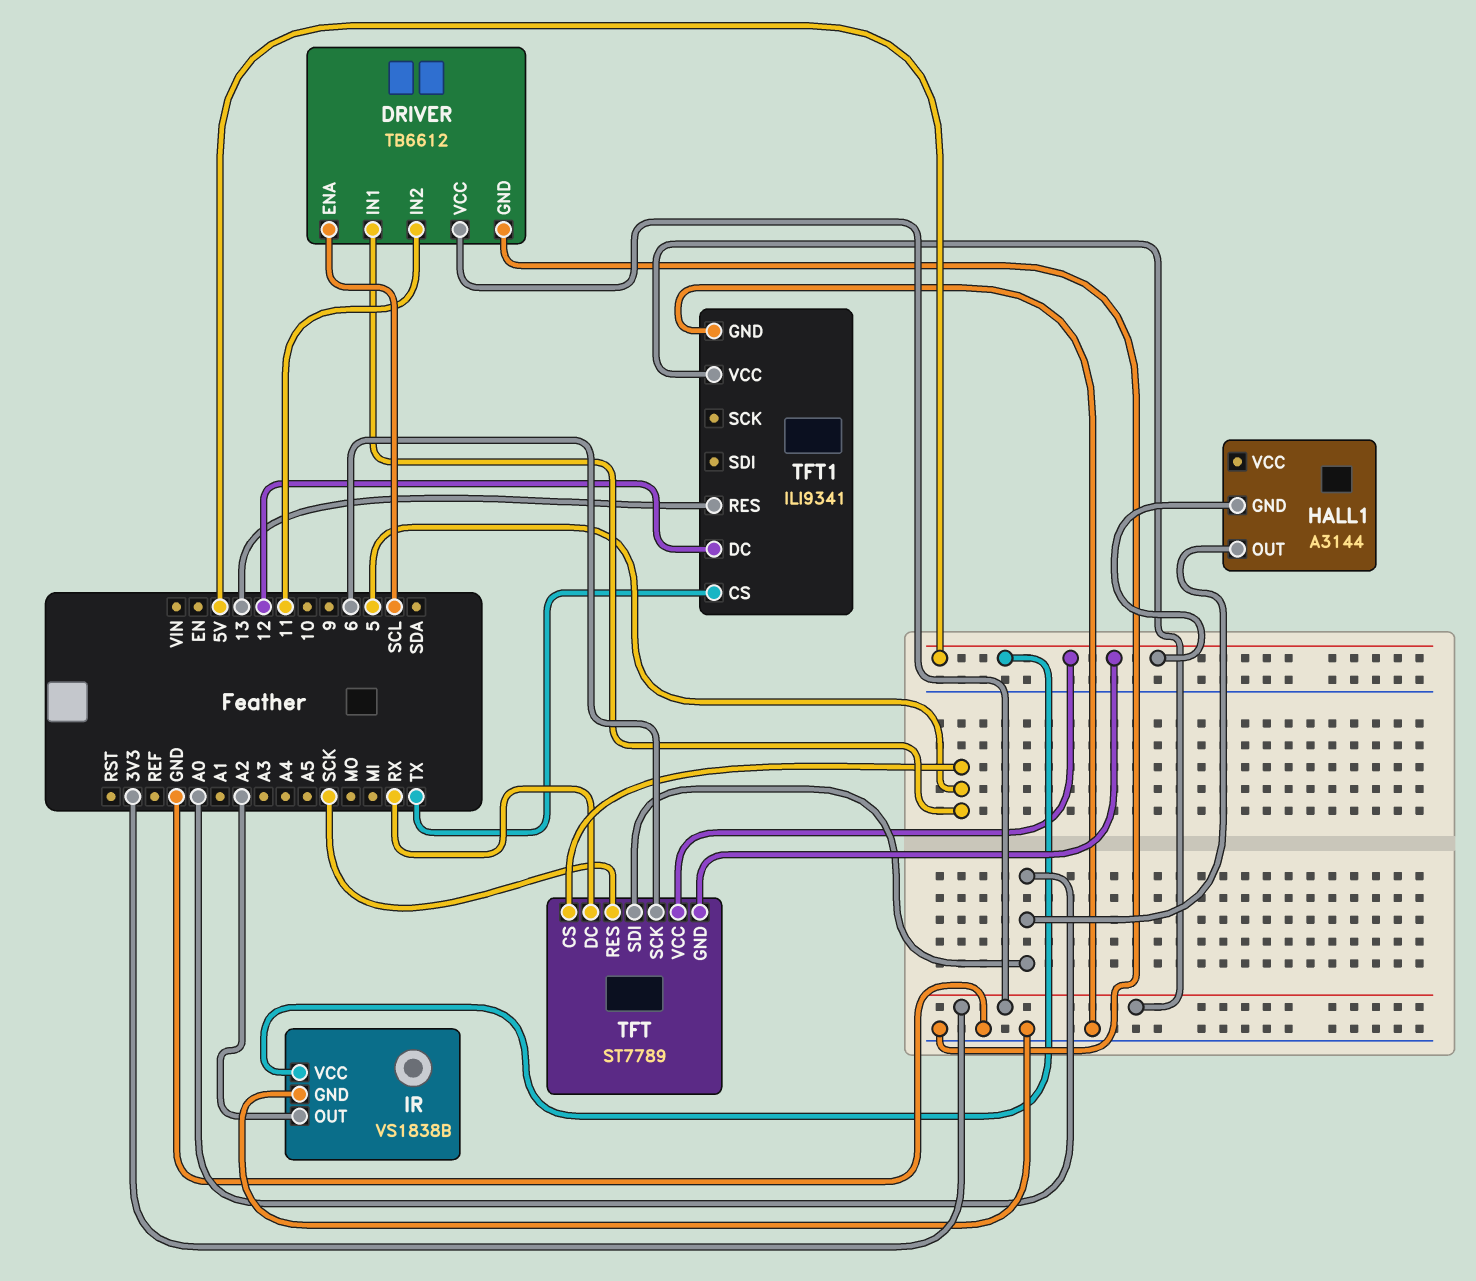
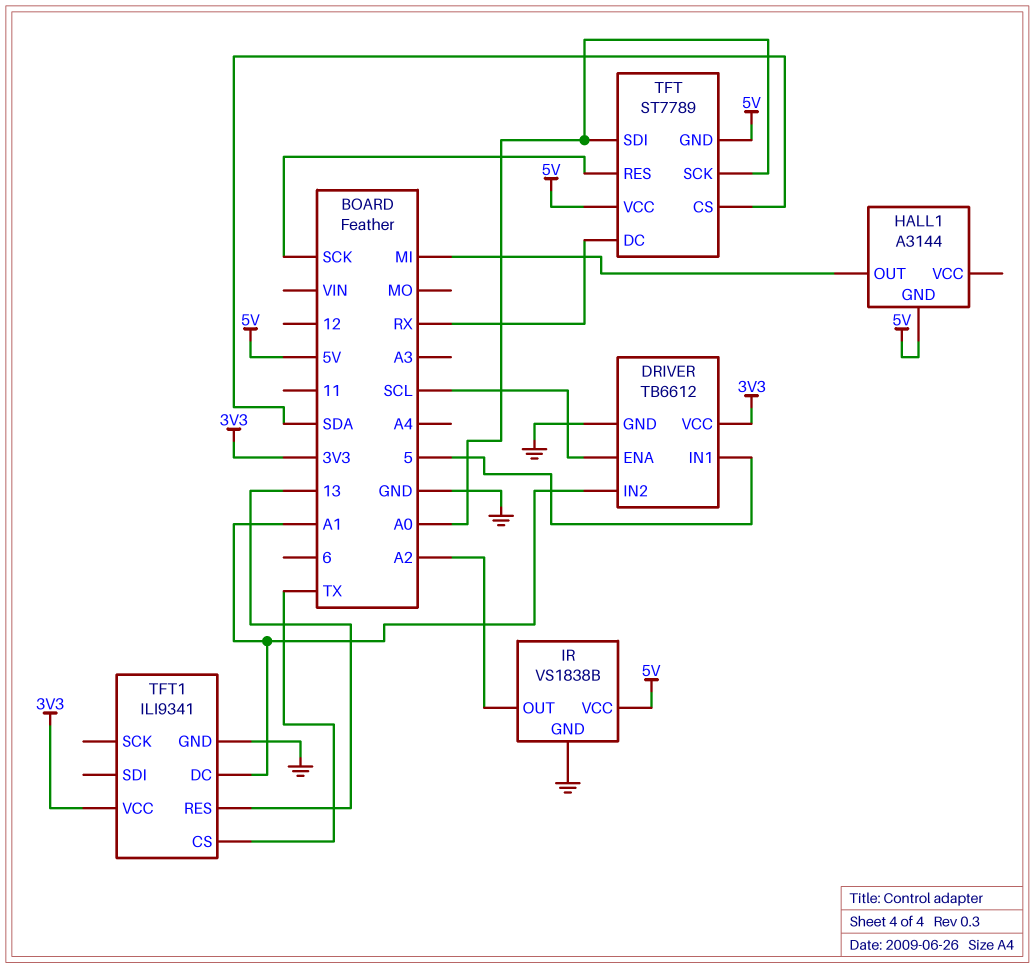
DRIVER pin IN2: 11 -> A1
HALL1 pin OUT: A0 -> MI
TFT pin CS: 5 -> SDA
TFT pin SCK: 6 -> A0
TFT1 pin DC: 12 -> A1

